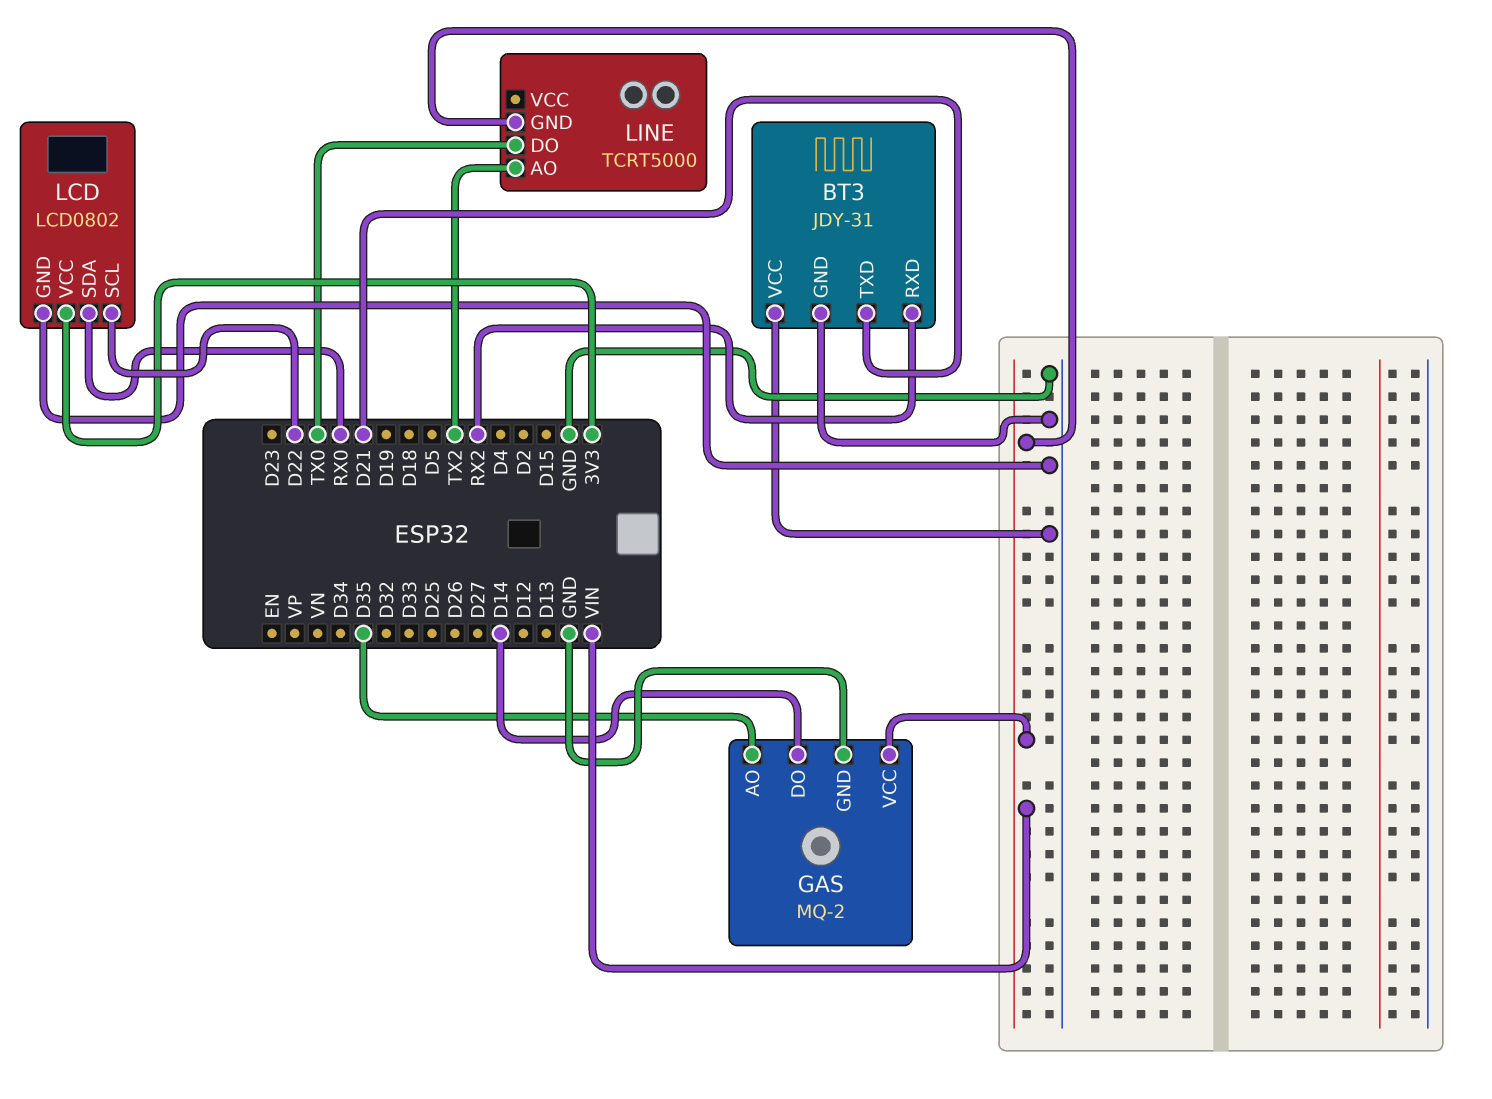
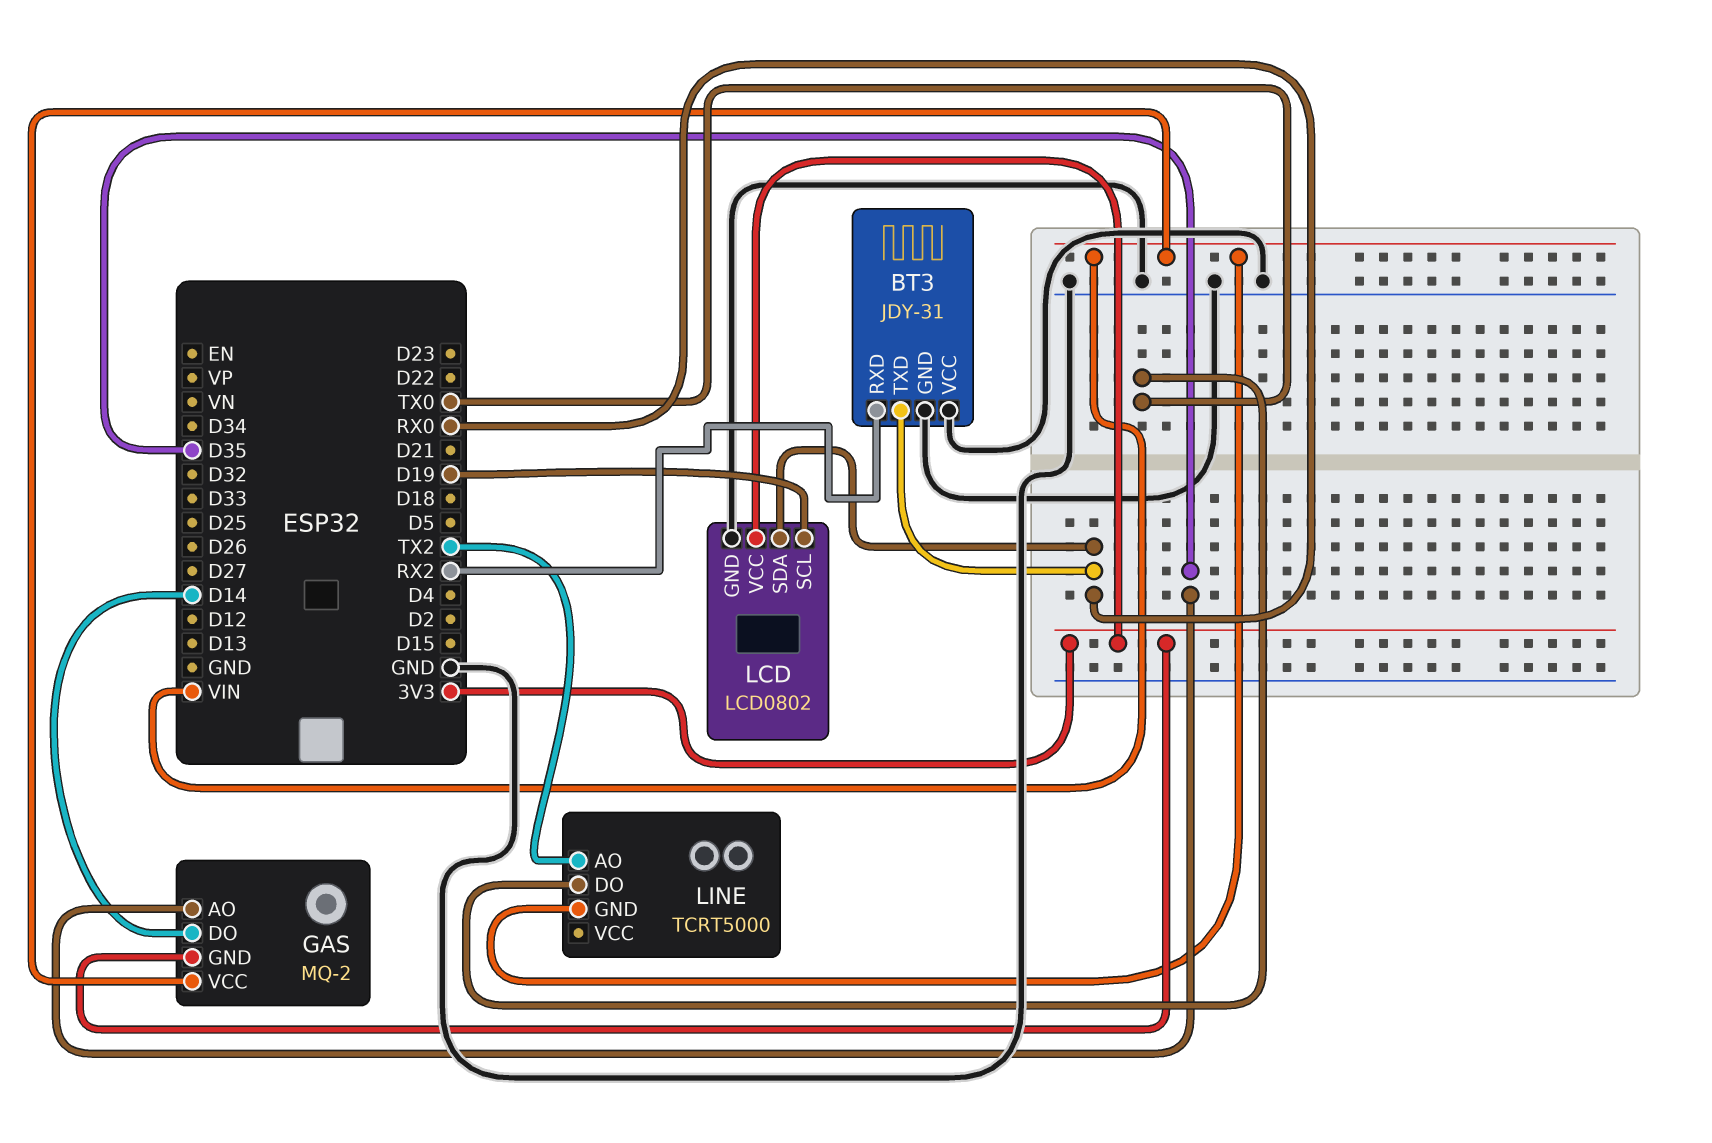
BT3 pin TXD: D21 -> RX0
GAS pin GND: GND -> 3V3
LCD pin SCL: D22 -> D19

